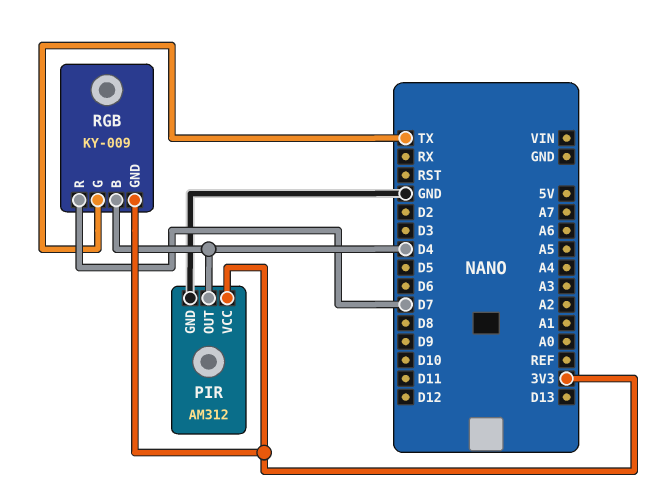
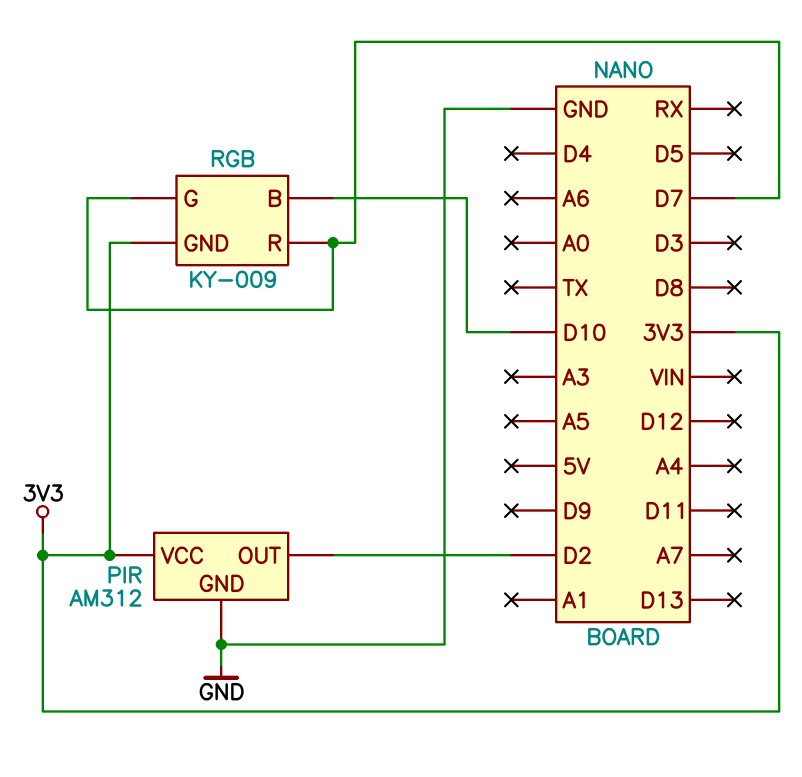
PIR pin OUT: D4 -> D2
RGB pin B: D4 -> D10
RGB pin G: TX -> D7

